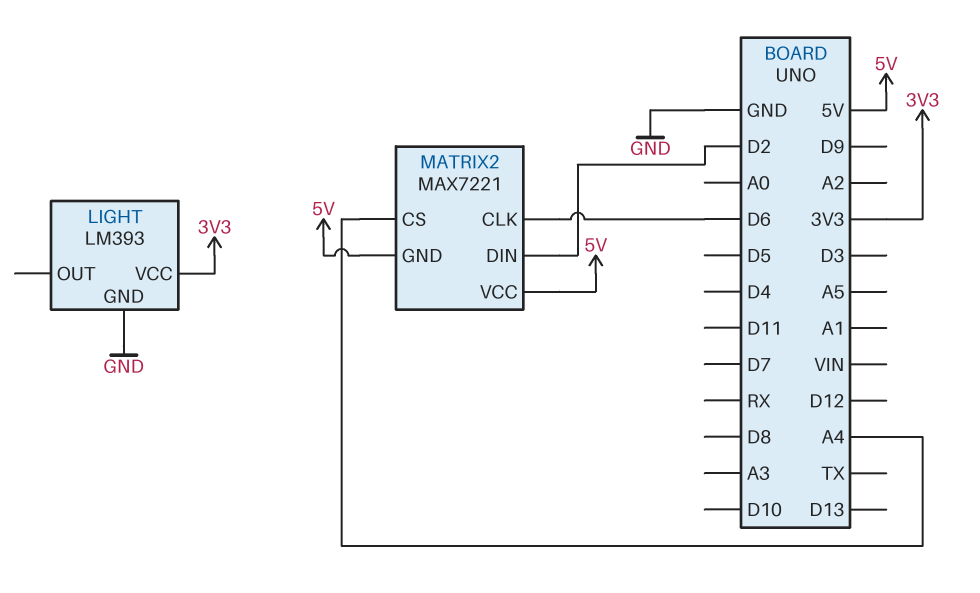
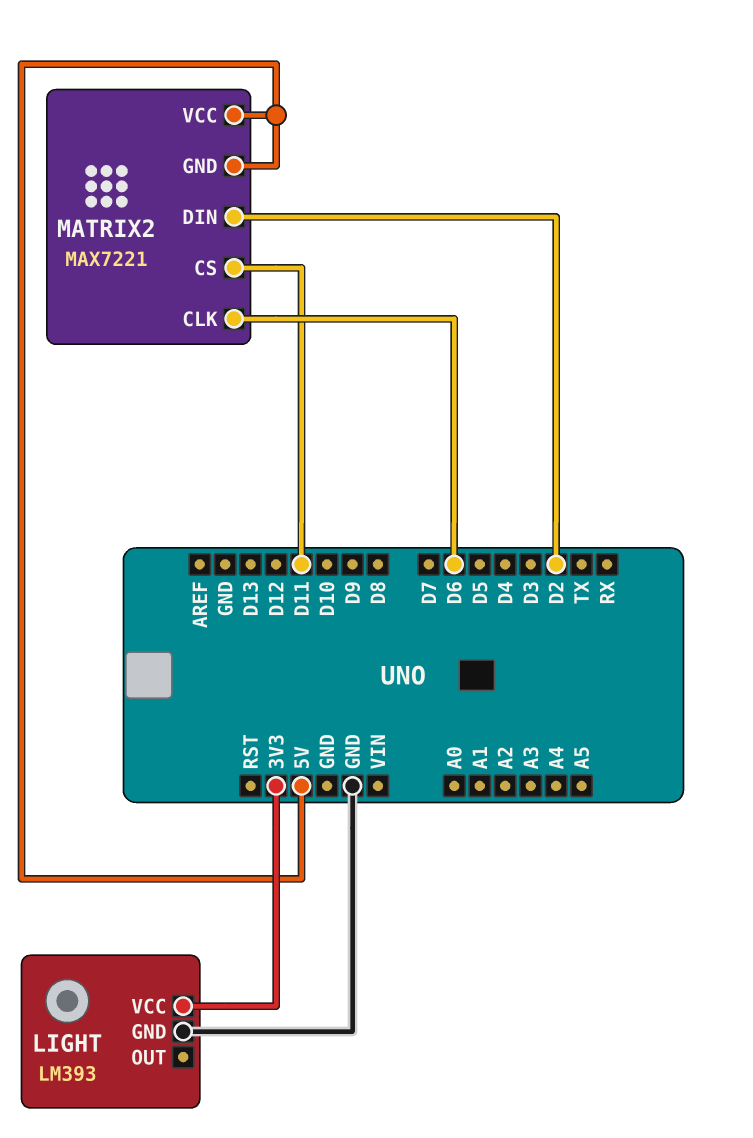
MATRIX2 pin CS: A4 -> D11

